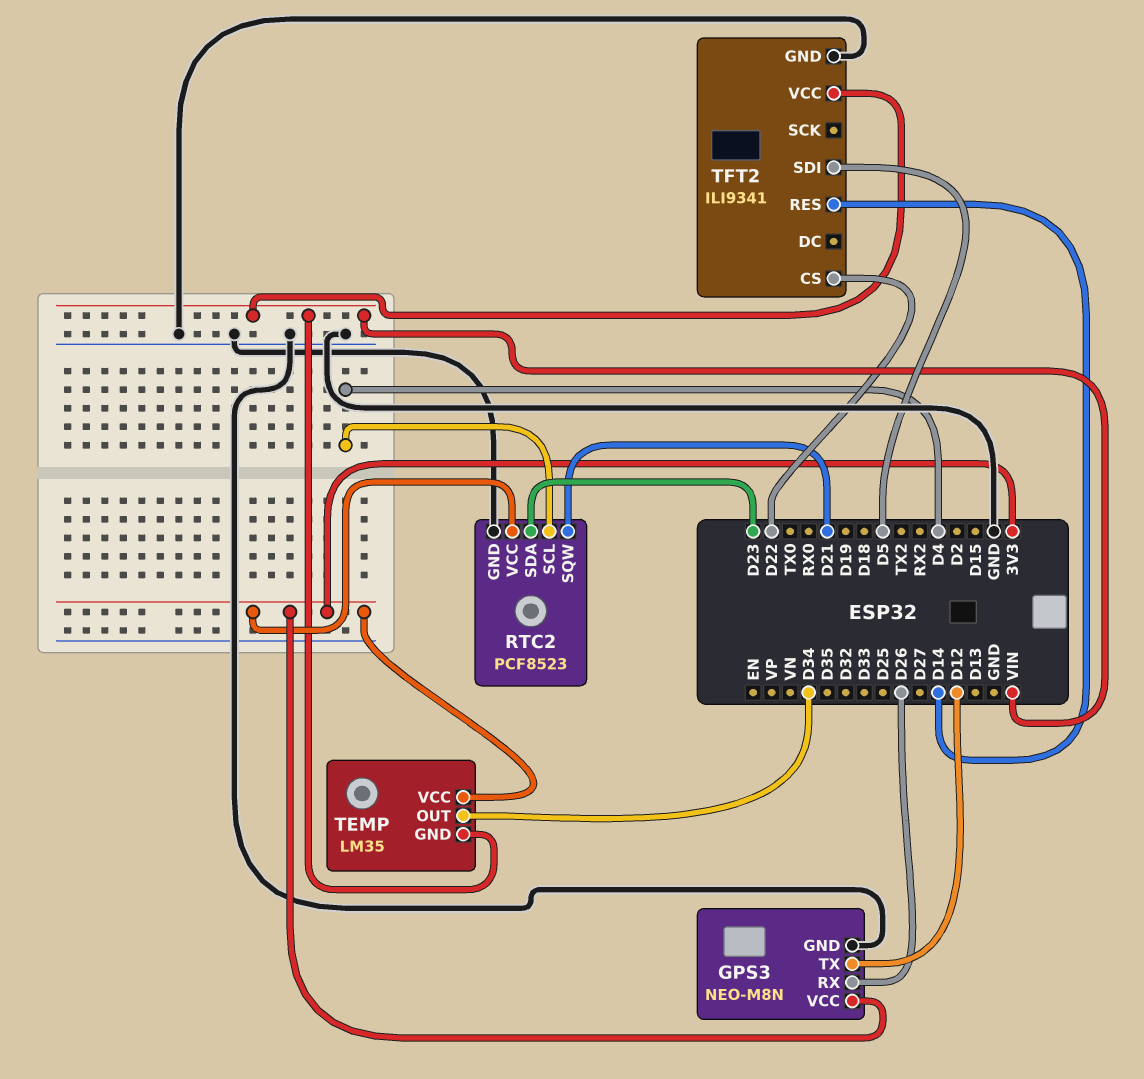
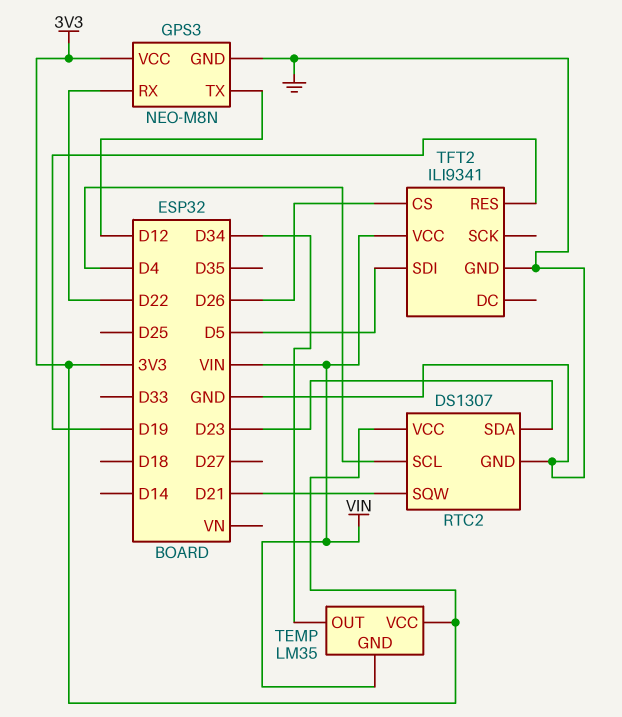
GPS3 pin RX: D26 -> D22
RTC2: PCF8523 -> DS1307
TFT2 pin CS: D22 -> D26
TFT2 pin RES: D14 -> D19

